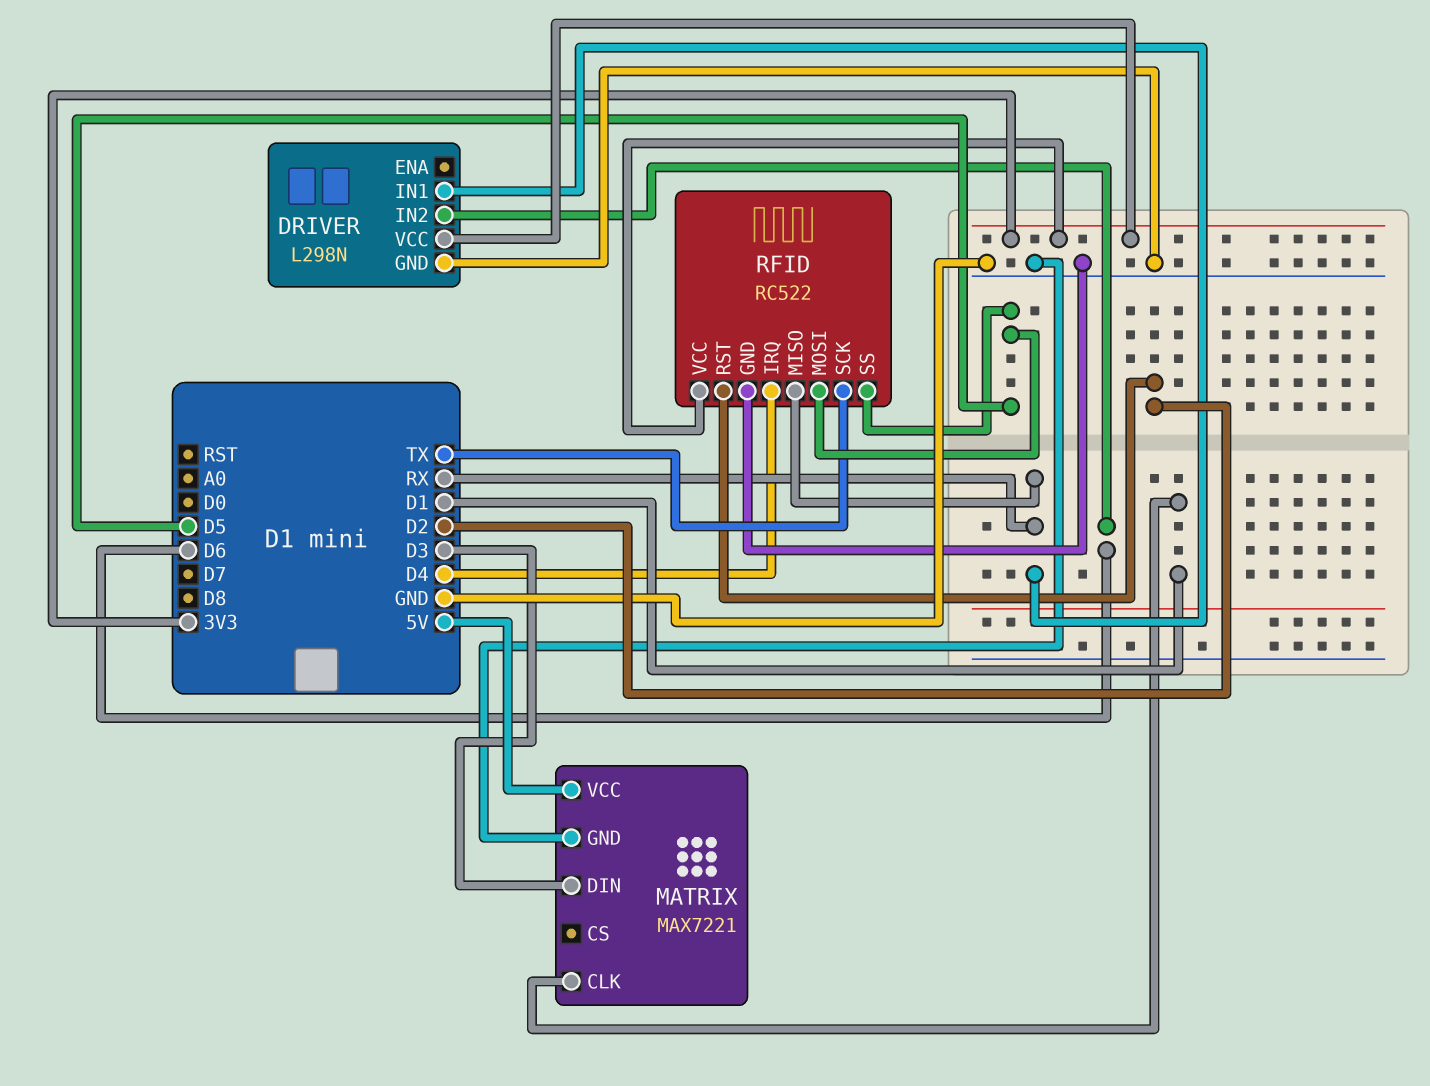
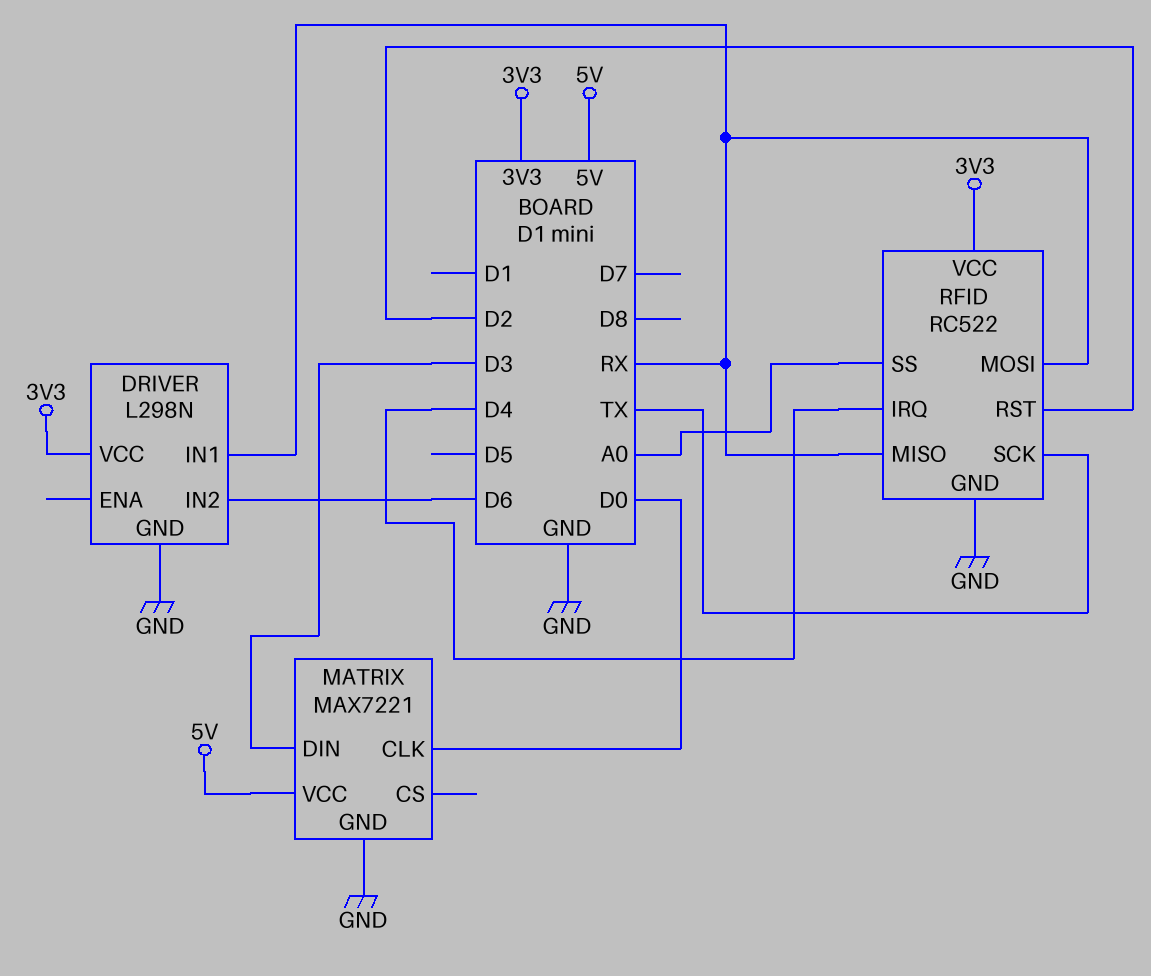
MATRIX pin CLK: D1 -> D0
RFID pin MOSI: D5 -> RX
RFID pin SS: D5 -> A0

